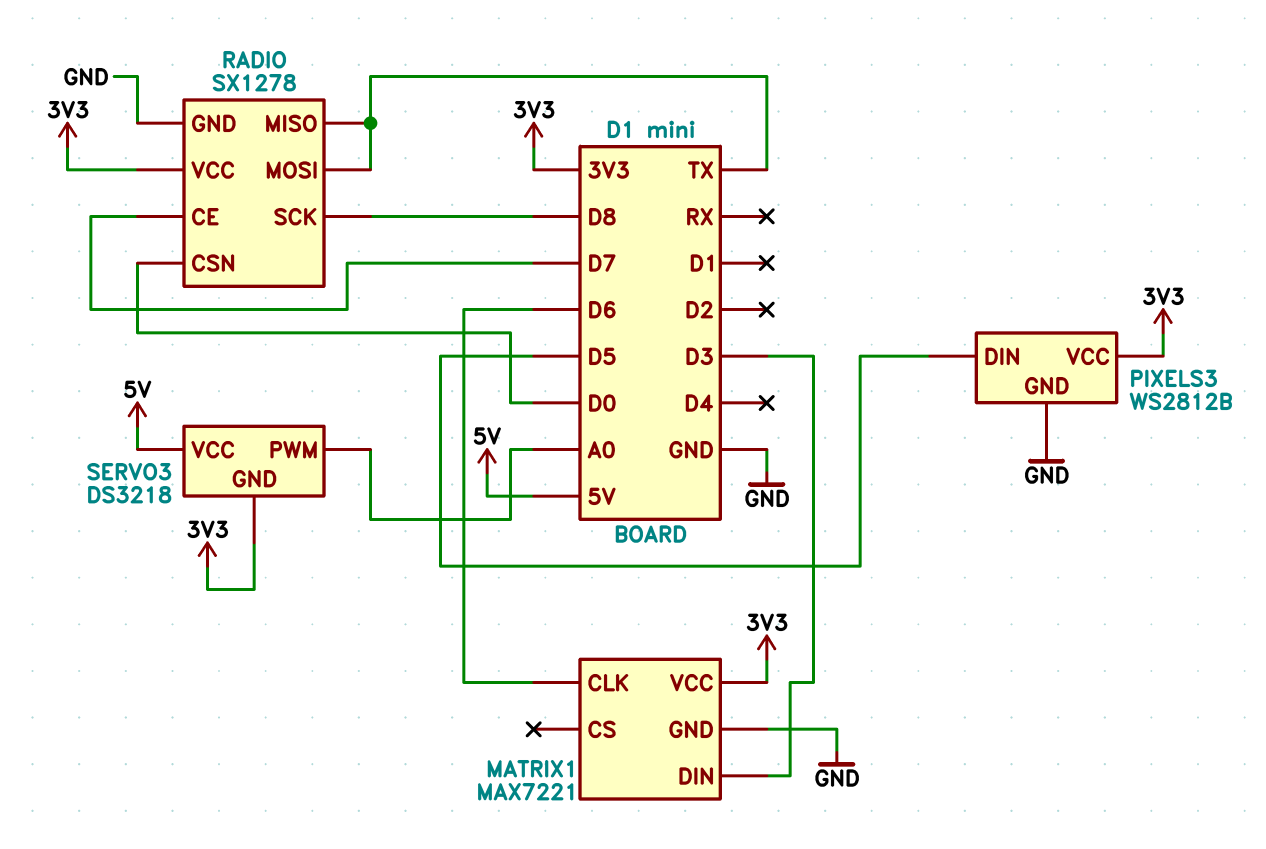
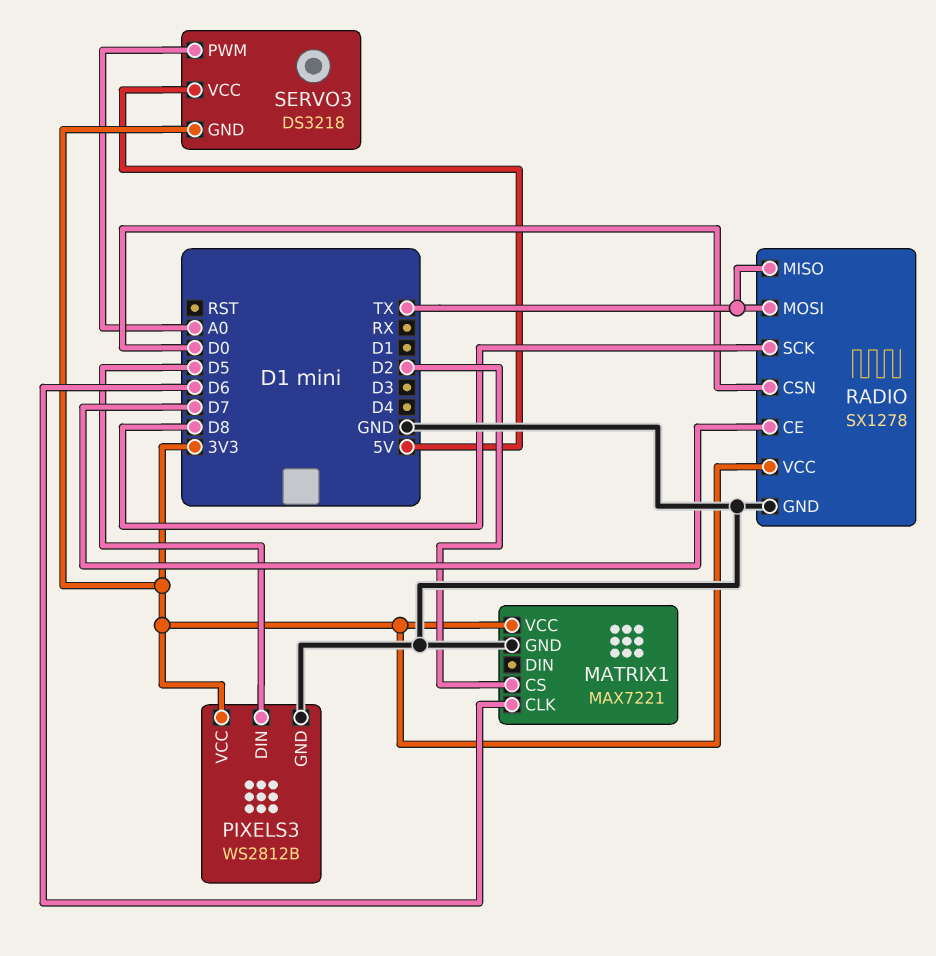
MATRIX1 pin CS: none -> D2
MATRIX1 pin DIN: D3 -> none

